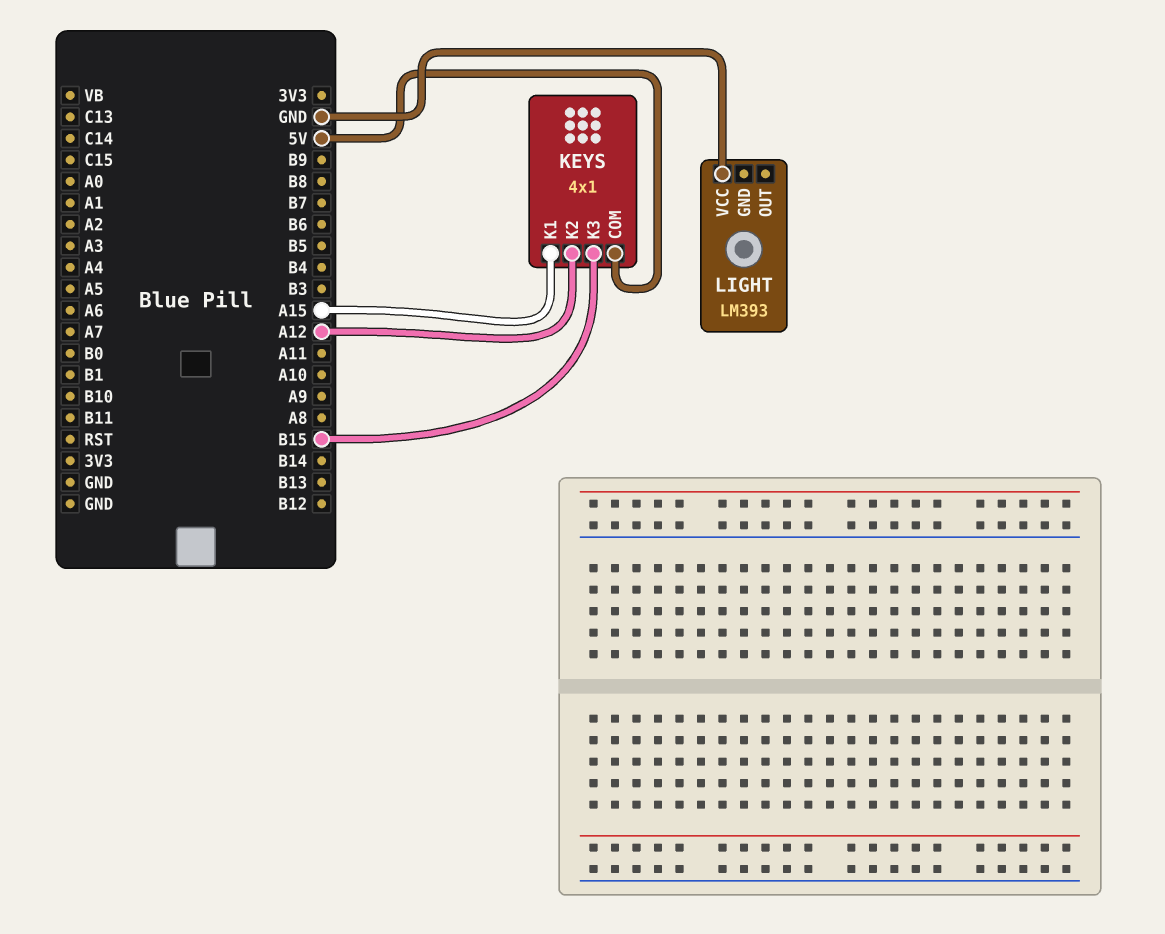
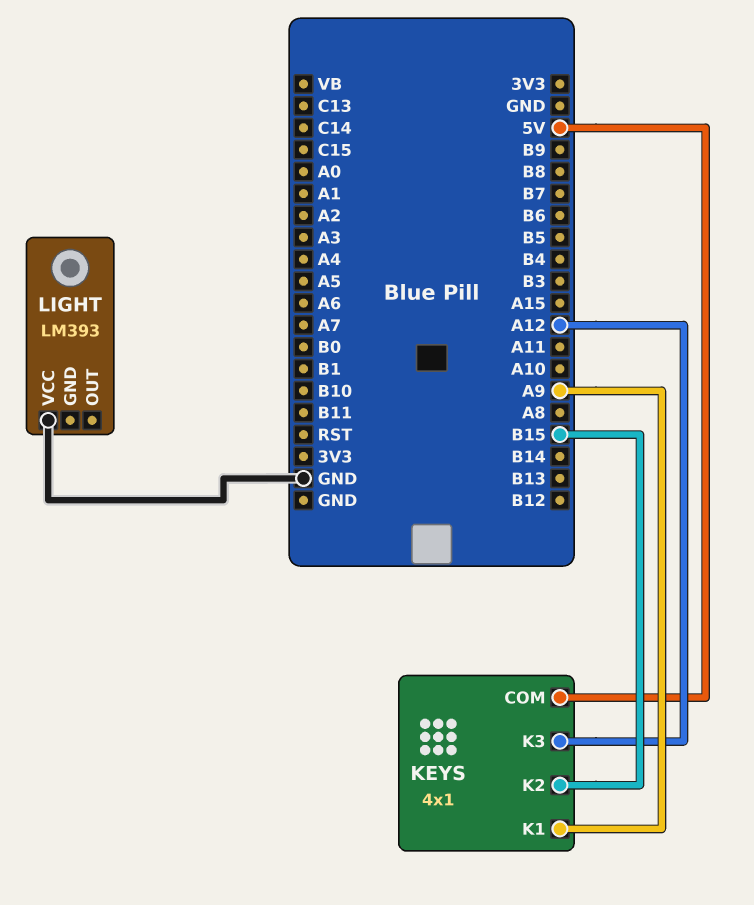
KEYS pin K1: A15 -> A9
KEYS pin K2: A12 -> B15
KEYS pin K3: B15 -> A12

